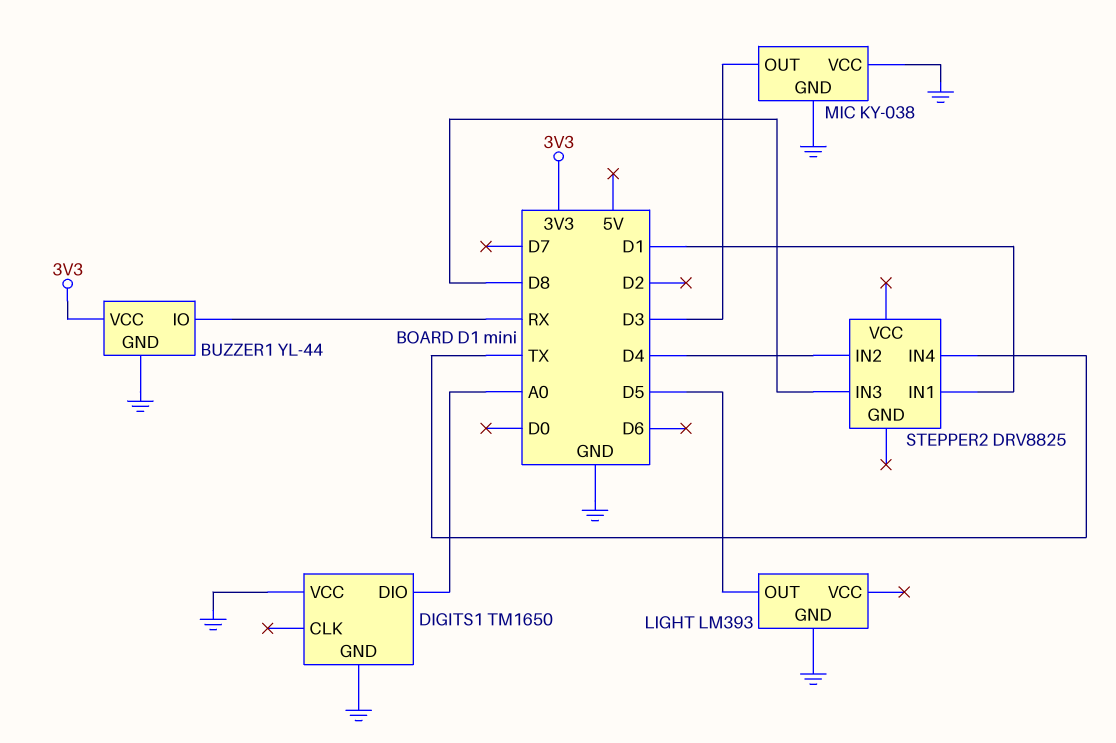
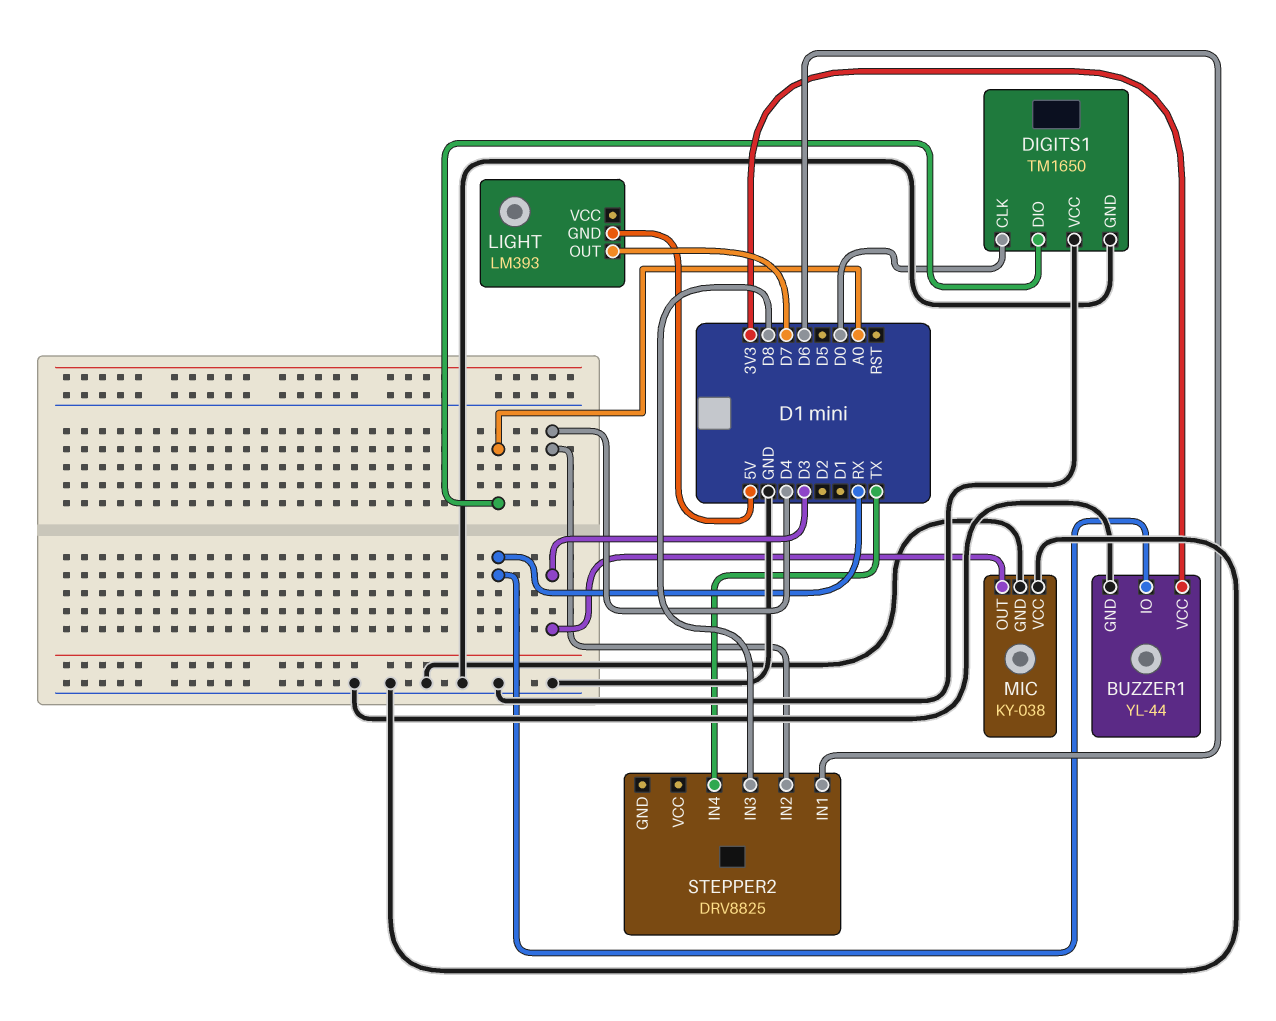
DIGITS1 pin CLK: none -> D0
LIGHT pin GND: GND -> 5V
LIGHT pin OUT: D5 -> D7
STEPPER2 pin IN1: D1 -> D6

